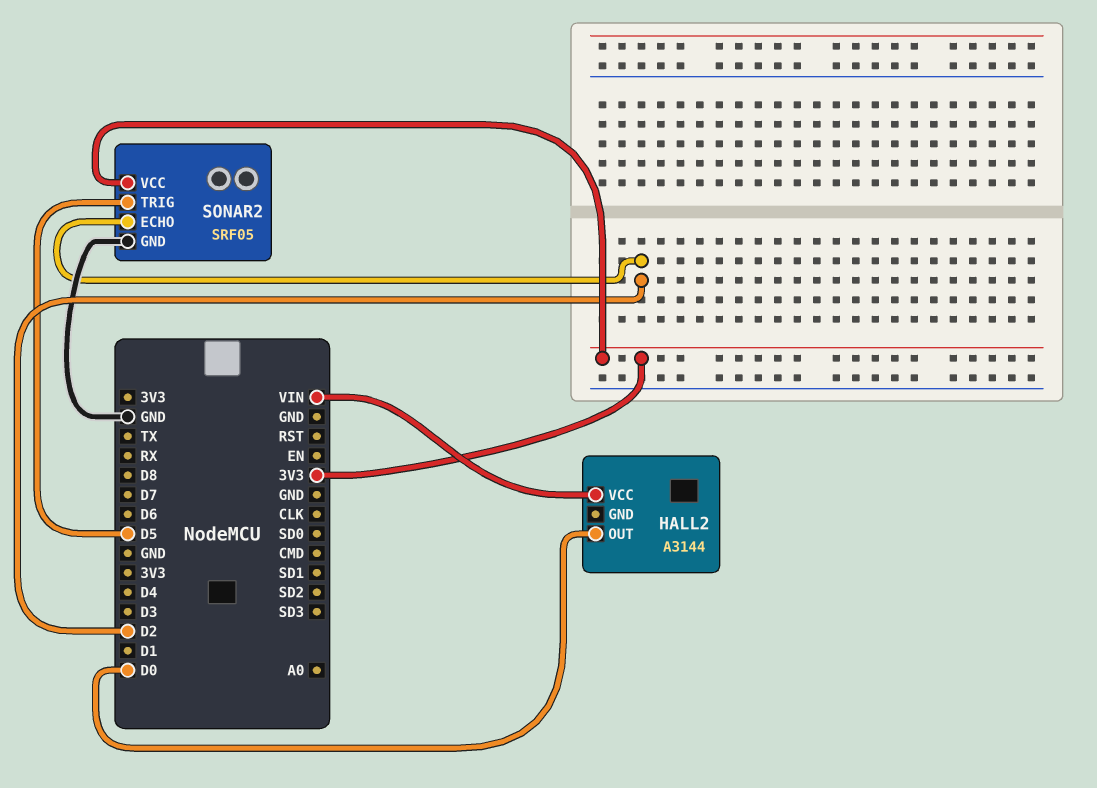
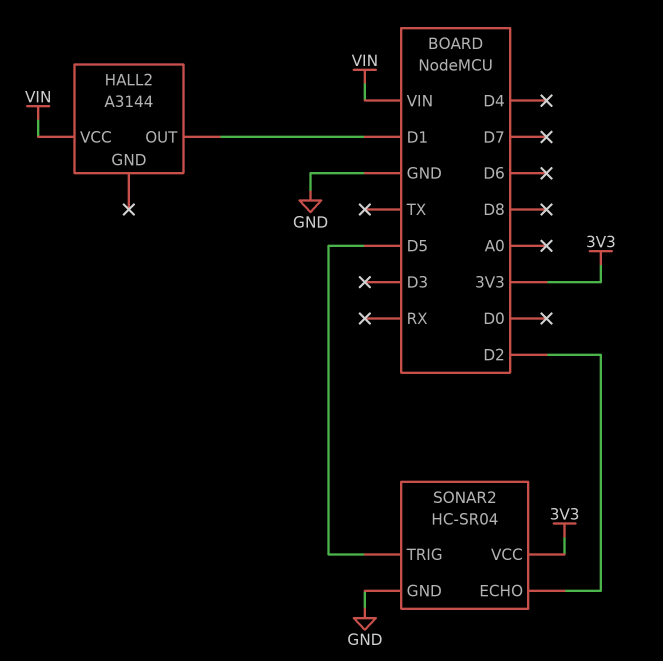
HALL2 pin OUT: D0 -> D1
SONAR2: SRF05 -> HC-SR04

